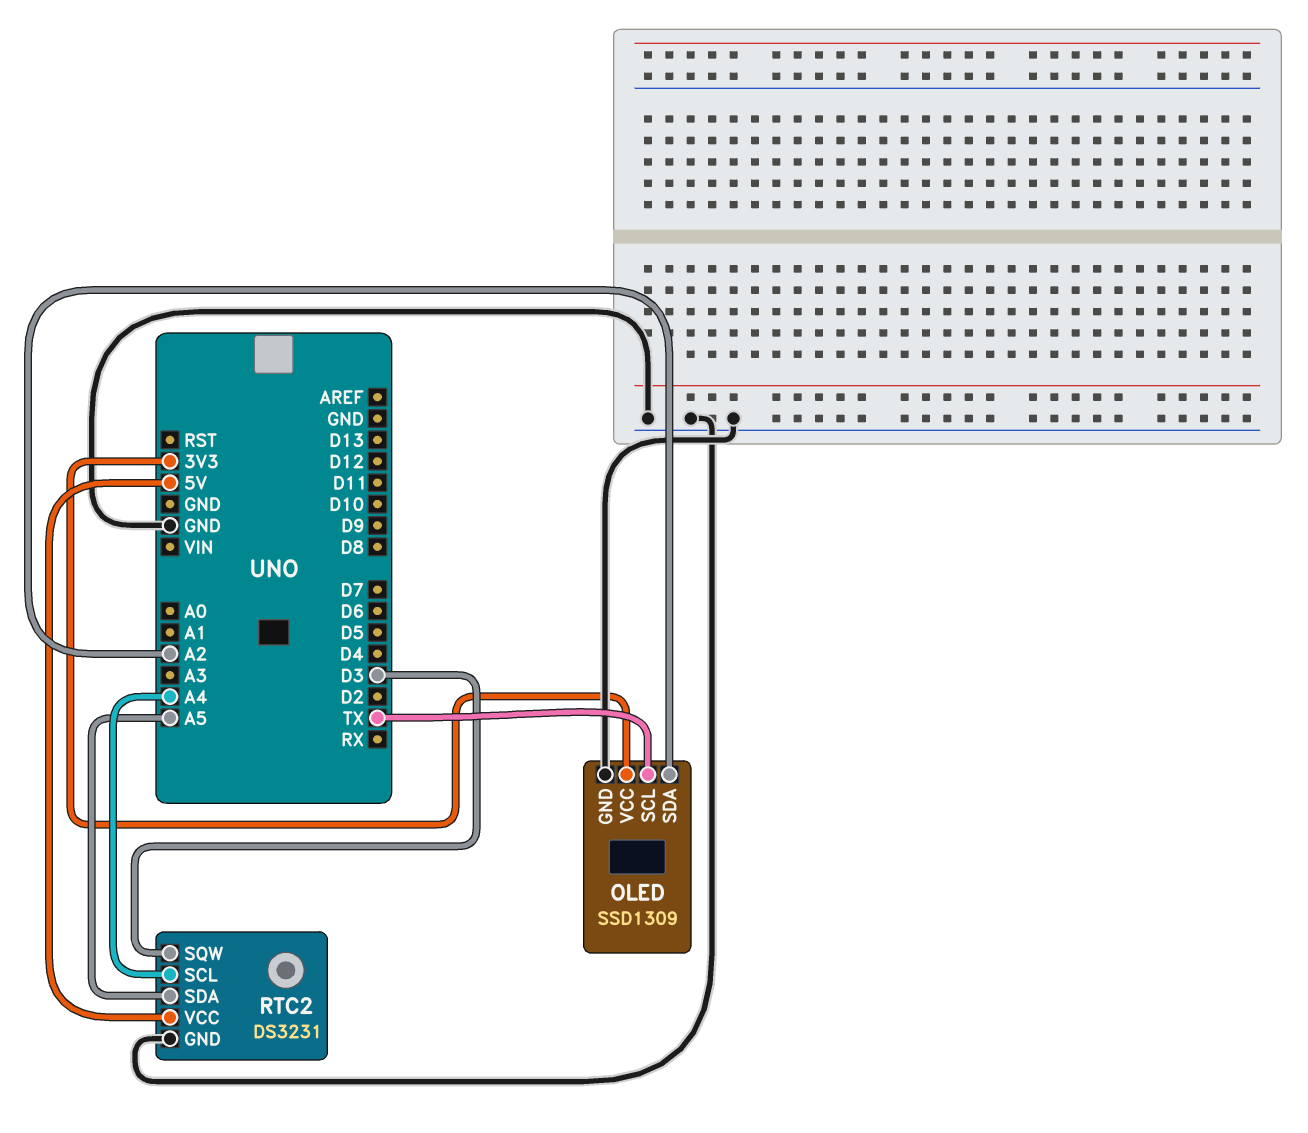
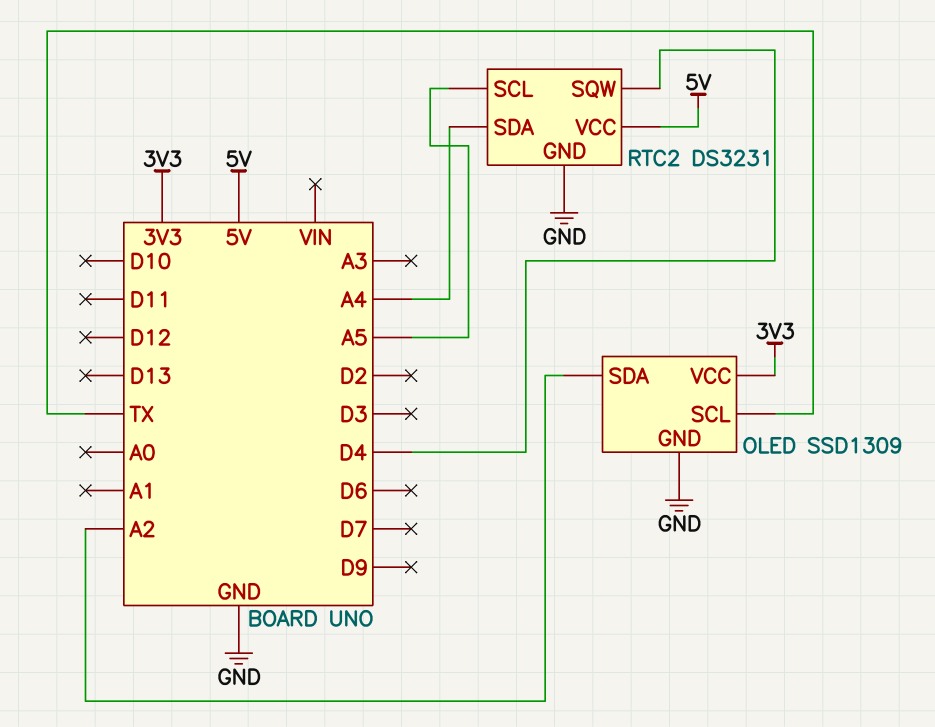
RTC2 pin SCL: A4 -> A5
RTC2 pin SDA: A5 -> A4
RTC2 pin SQW: D3 -> D4

